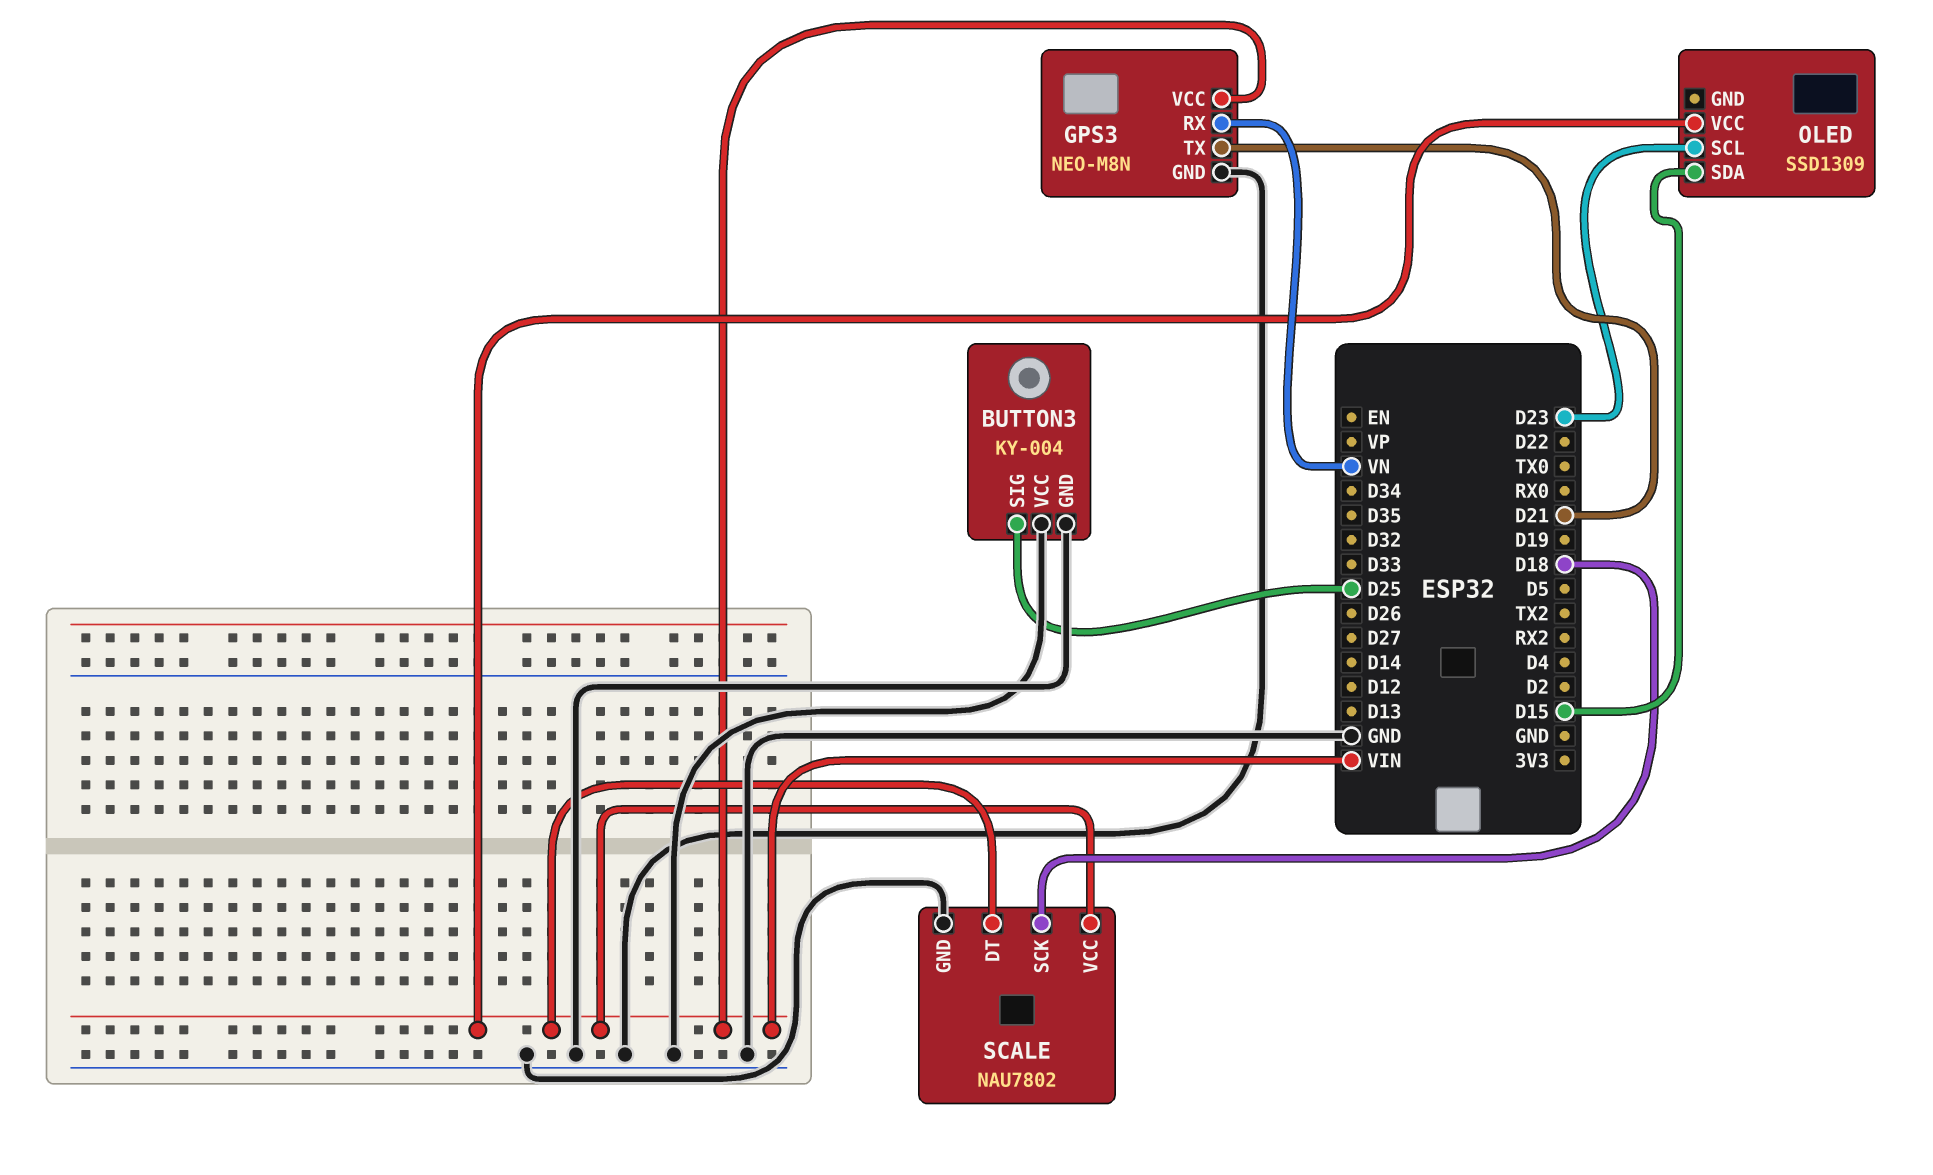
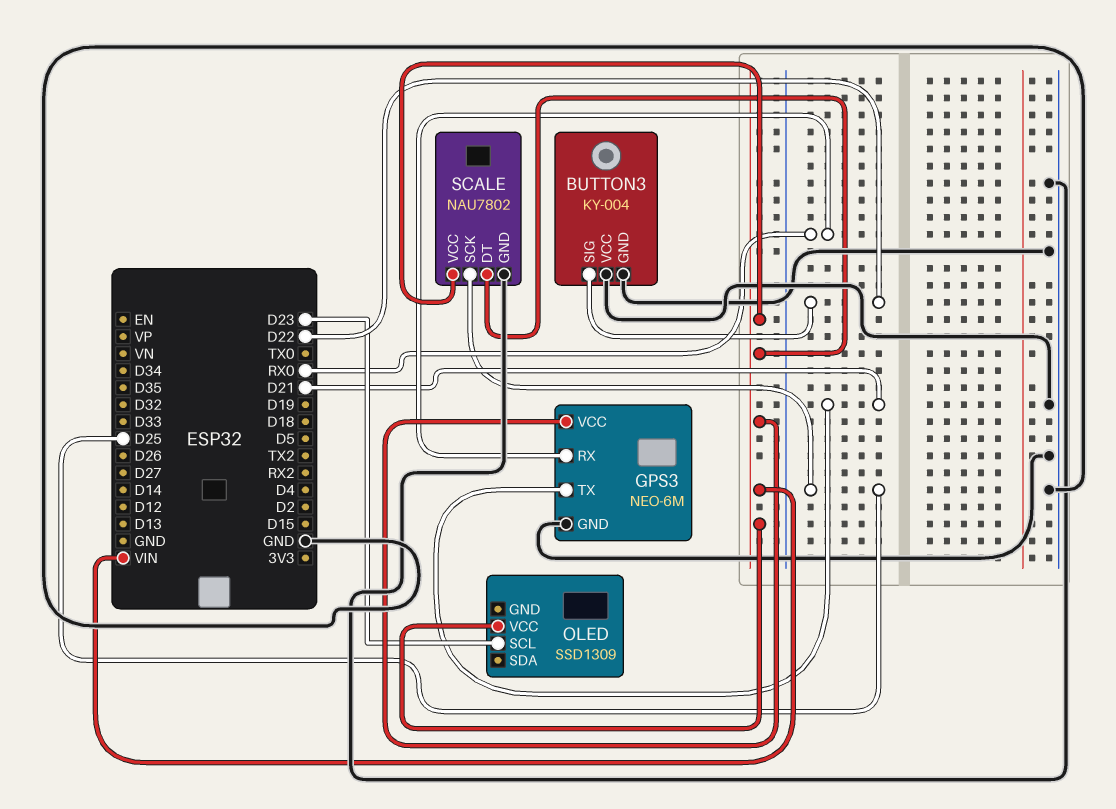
BUTTON3 pin SIG: D25 -> D22
GPS3: NEO-M8N -> NEO-6M
GPS3 pin RX: VN -> RX0
OLED pin SDA: D15 -> none
SCALE pin SCK: D18 -> D25

